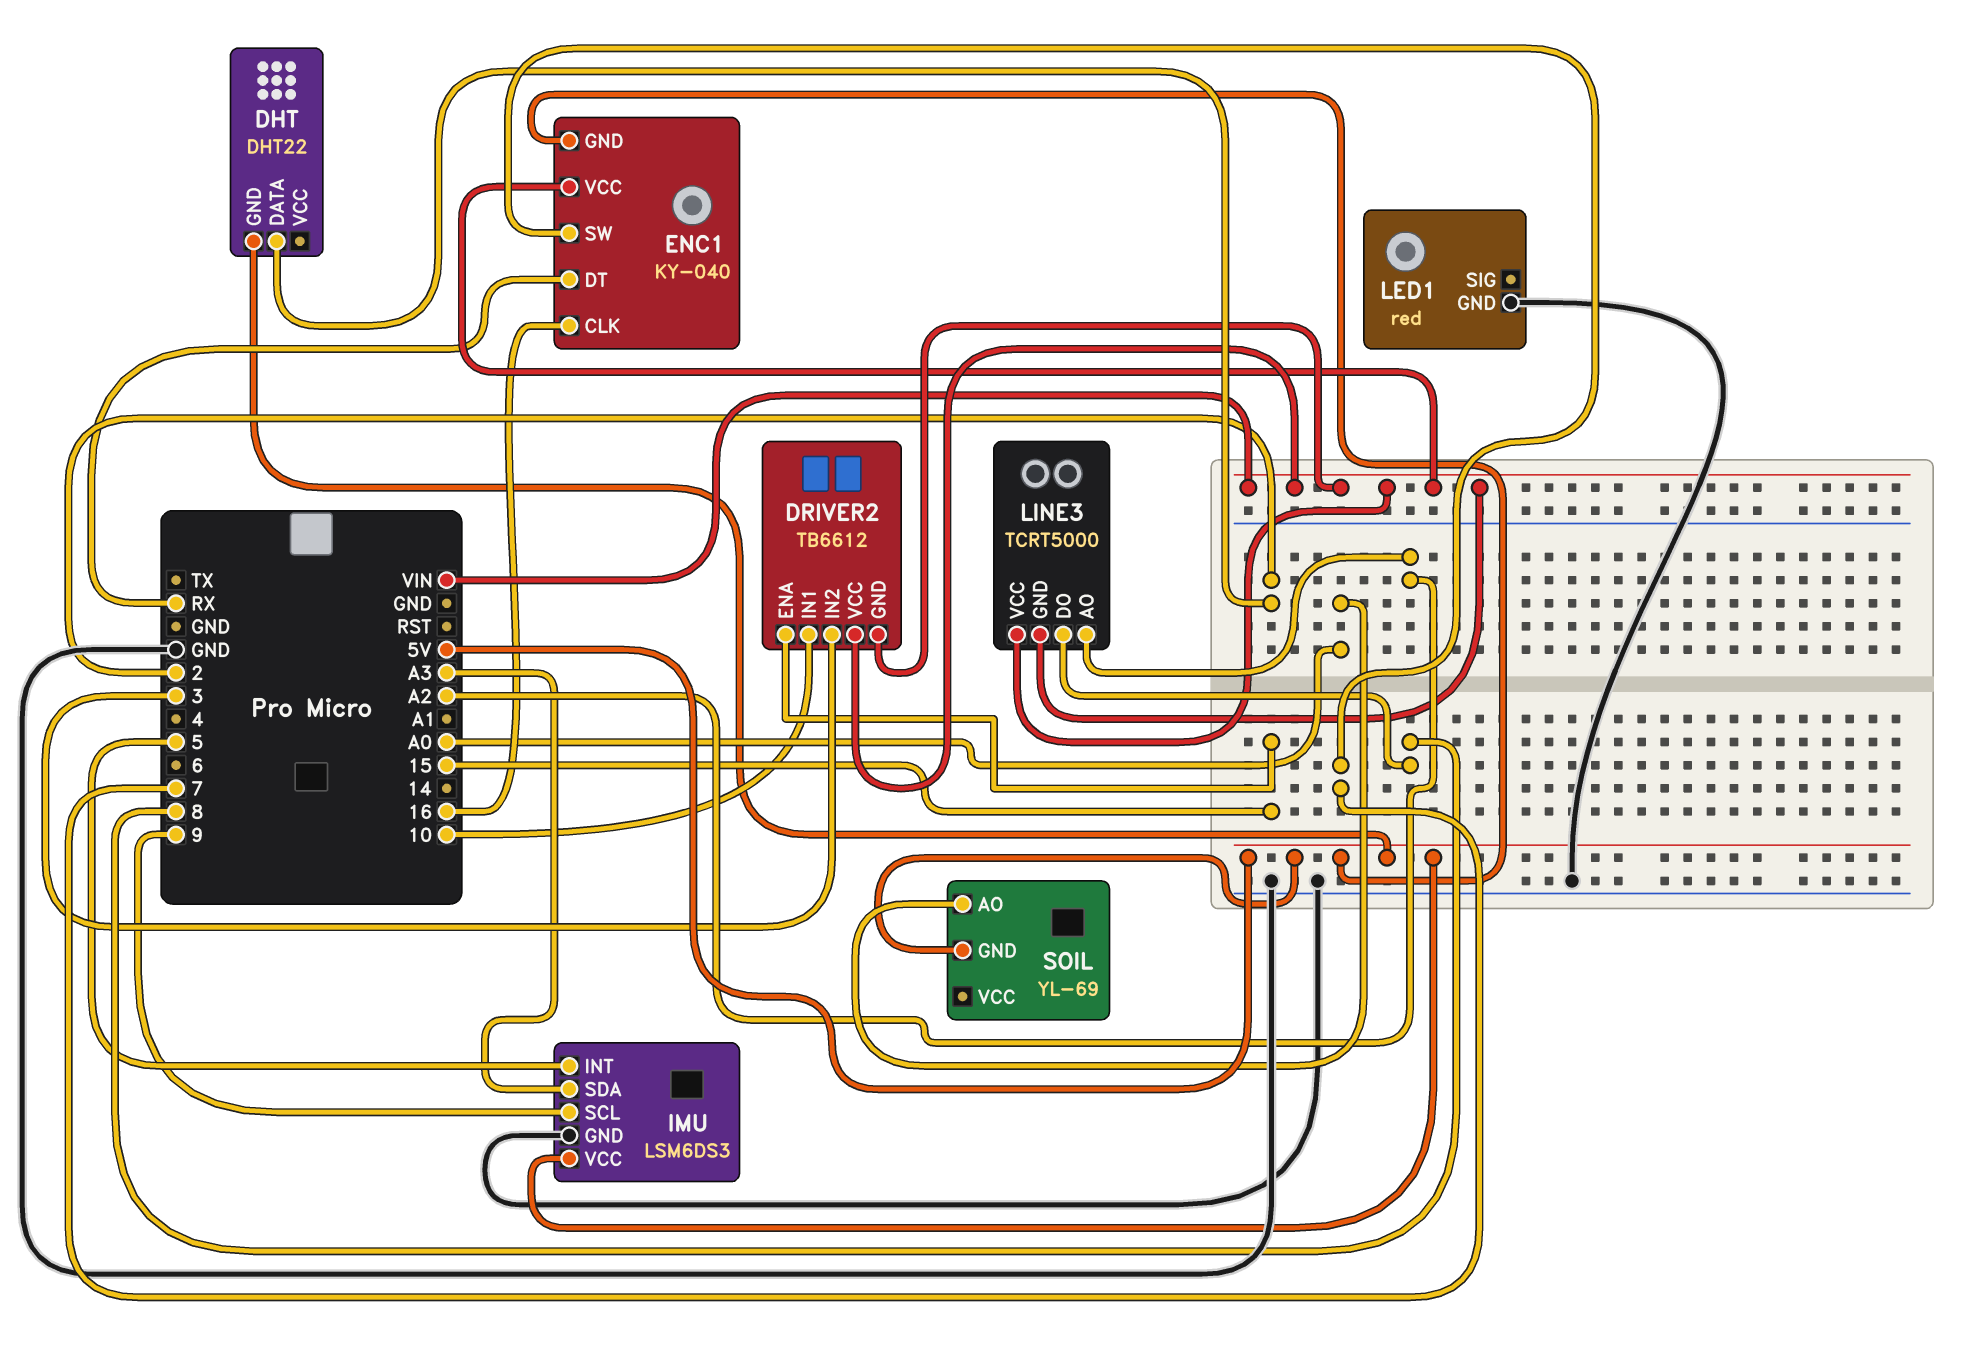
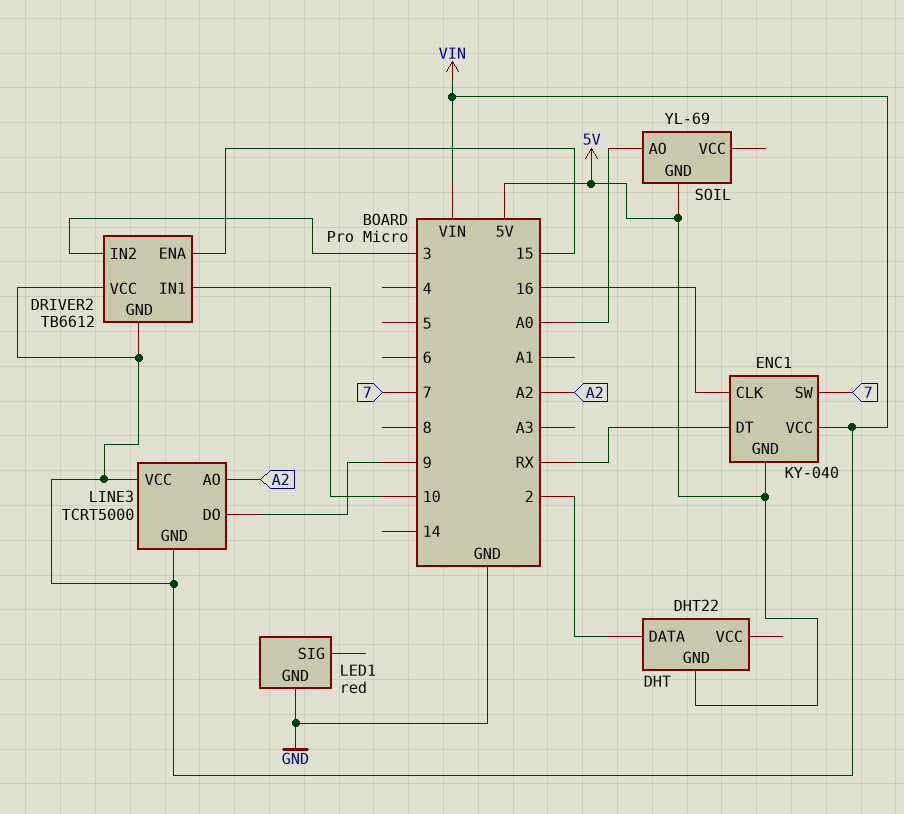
IMU: LSM6DS3 -> none
IMU pin GND: GND -> none
IMU pin INT: 5 -> none
IMU pin SCL: 9 -> none
IMU pin SDA: A3 -> none
IMU pin VCC: 5V -> none
LINE3 pin DO: 8 -> 9

